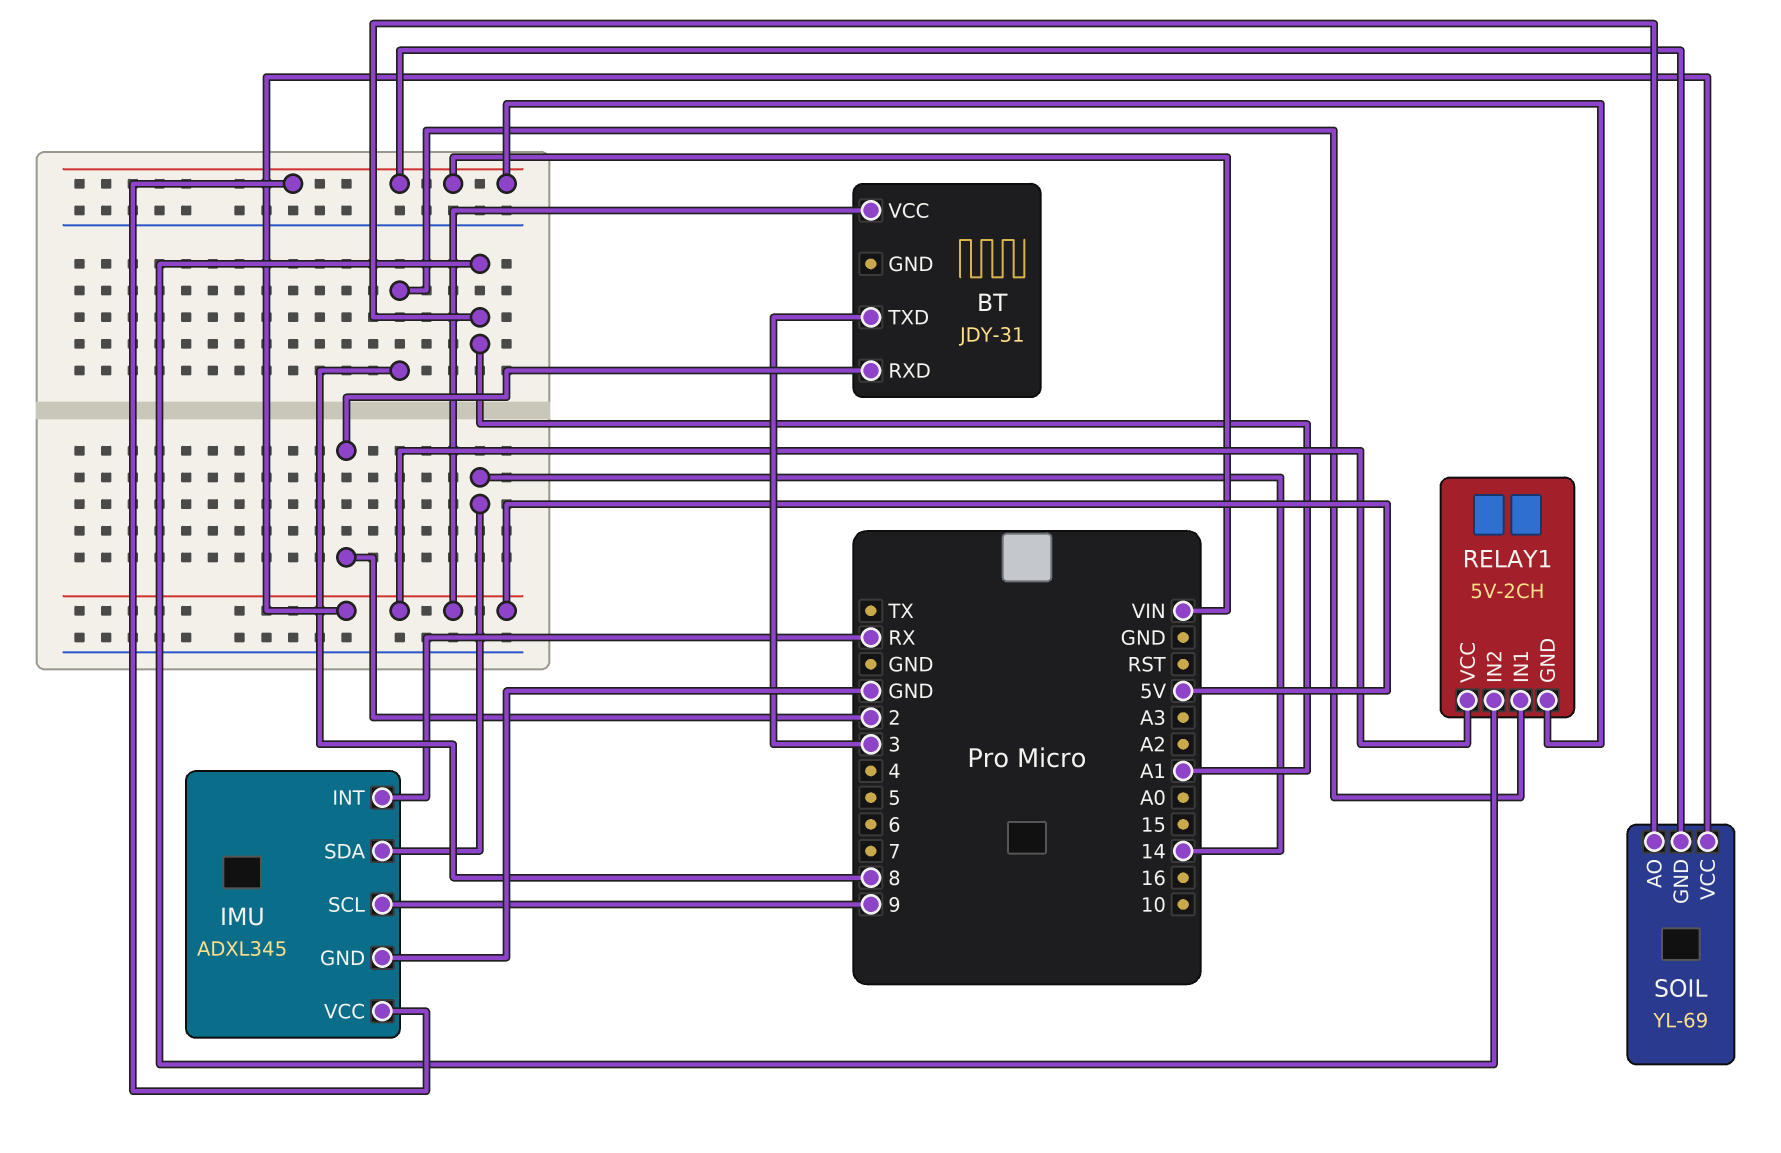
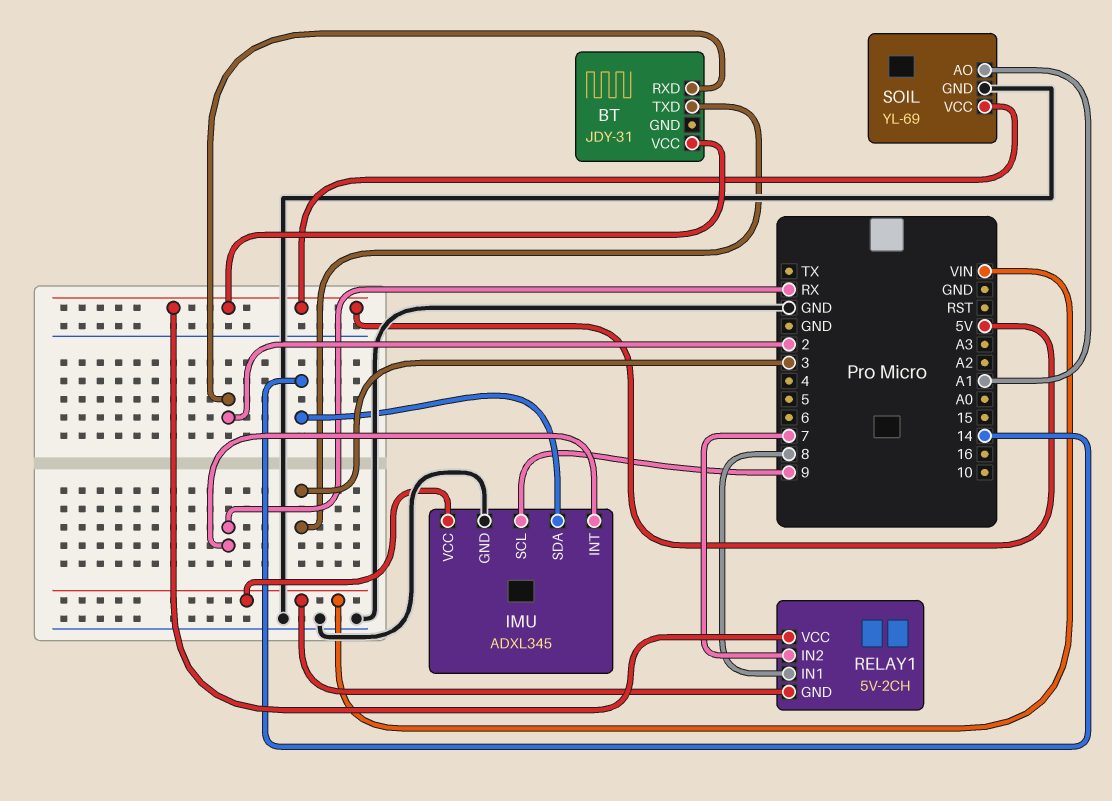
RELAY1 pin IN2: A1 -> 7
SOIL pin GND: VIN -> GND

